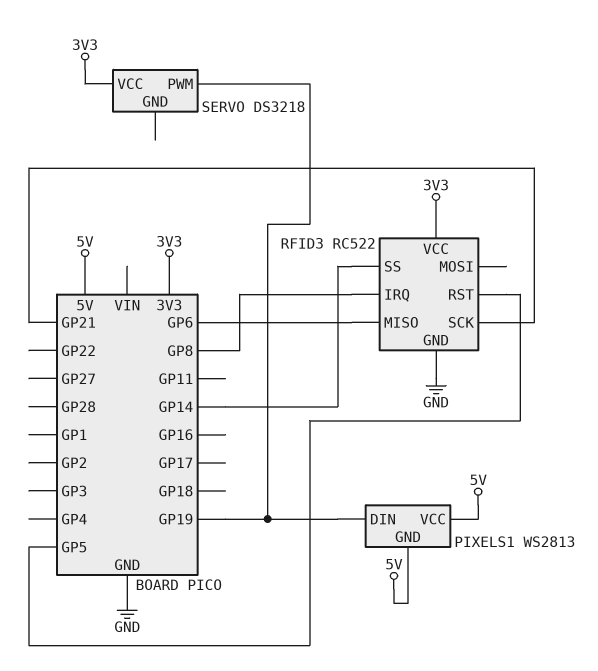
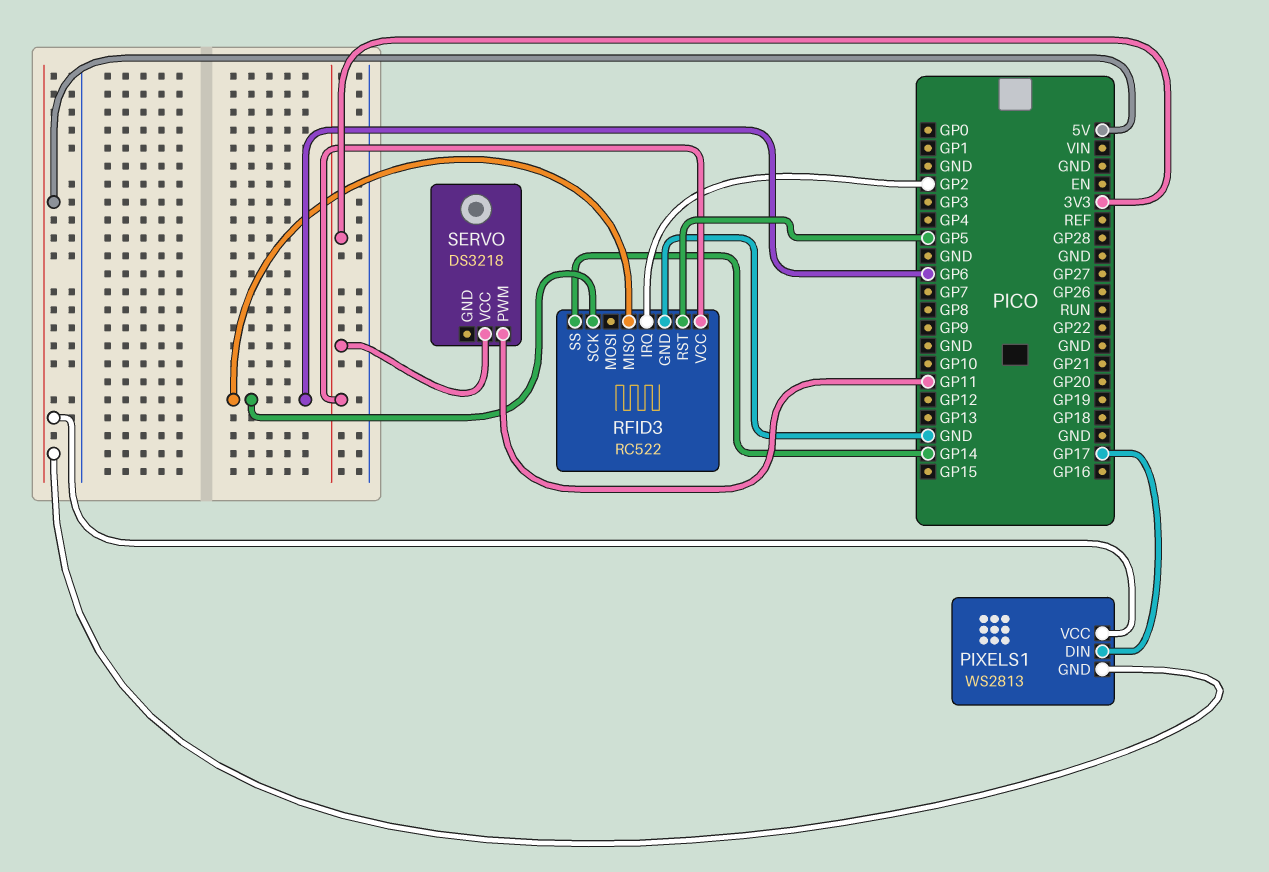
PIXELS1 pin DIN: GP19 -> GP17
RFID3 pin IRQ: GP8 -> GP2
RFID3 pin SCK: GP21 -> GP6
SERVO pin PWM: GP19 -> GP11

